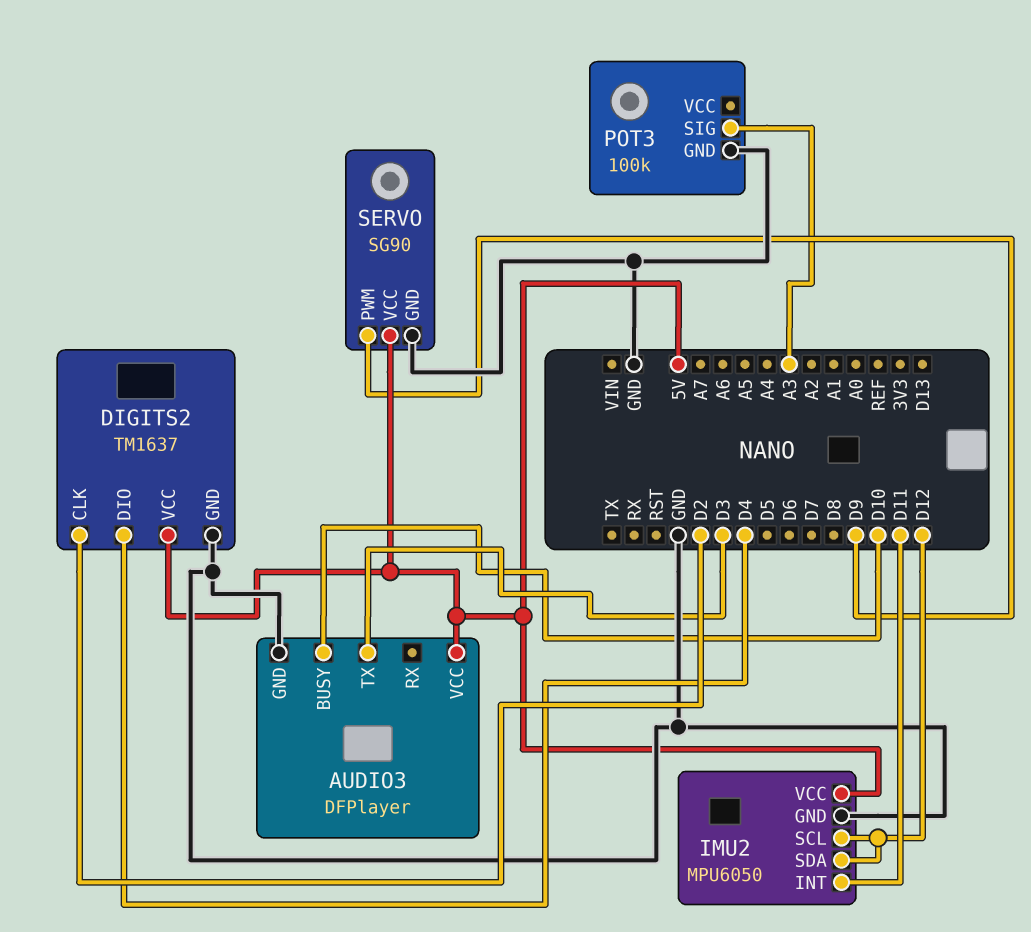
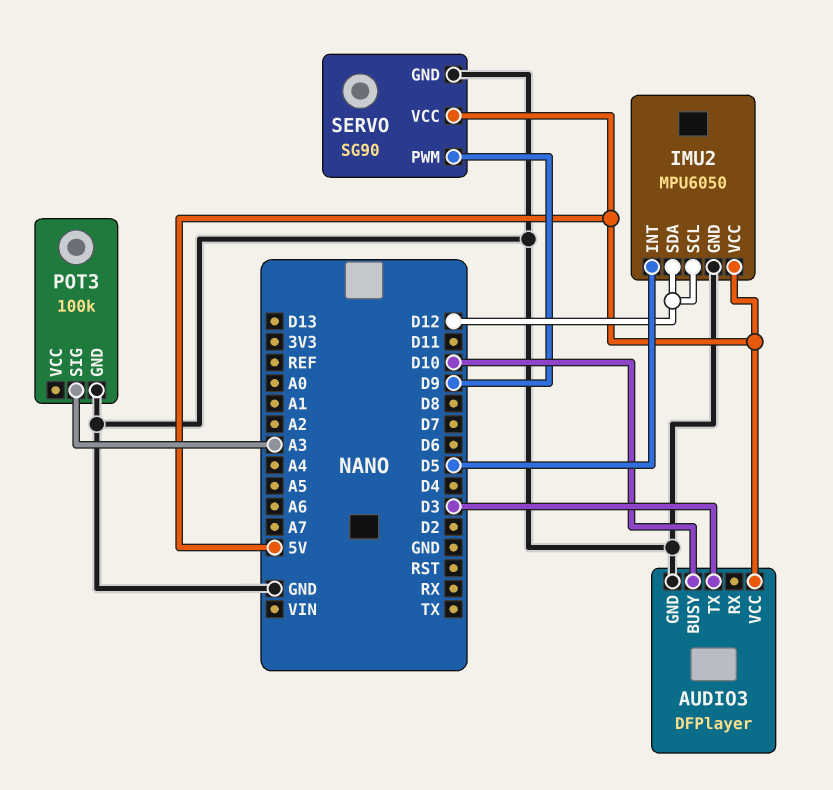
DIGITS2: TM1637 -> none
DIGITS2 pin CLK: D2 -> none
DIGITS2 pin DIO: D4 -> none
DIGITS2 pin GND: GND -> none
DIGITS2 pin VCC: 5V -> none
IMU2 pin INT: D11 -> D5

